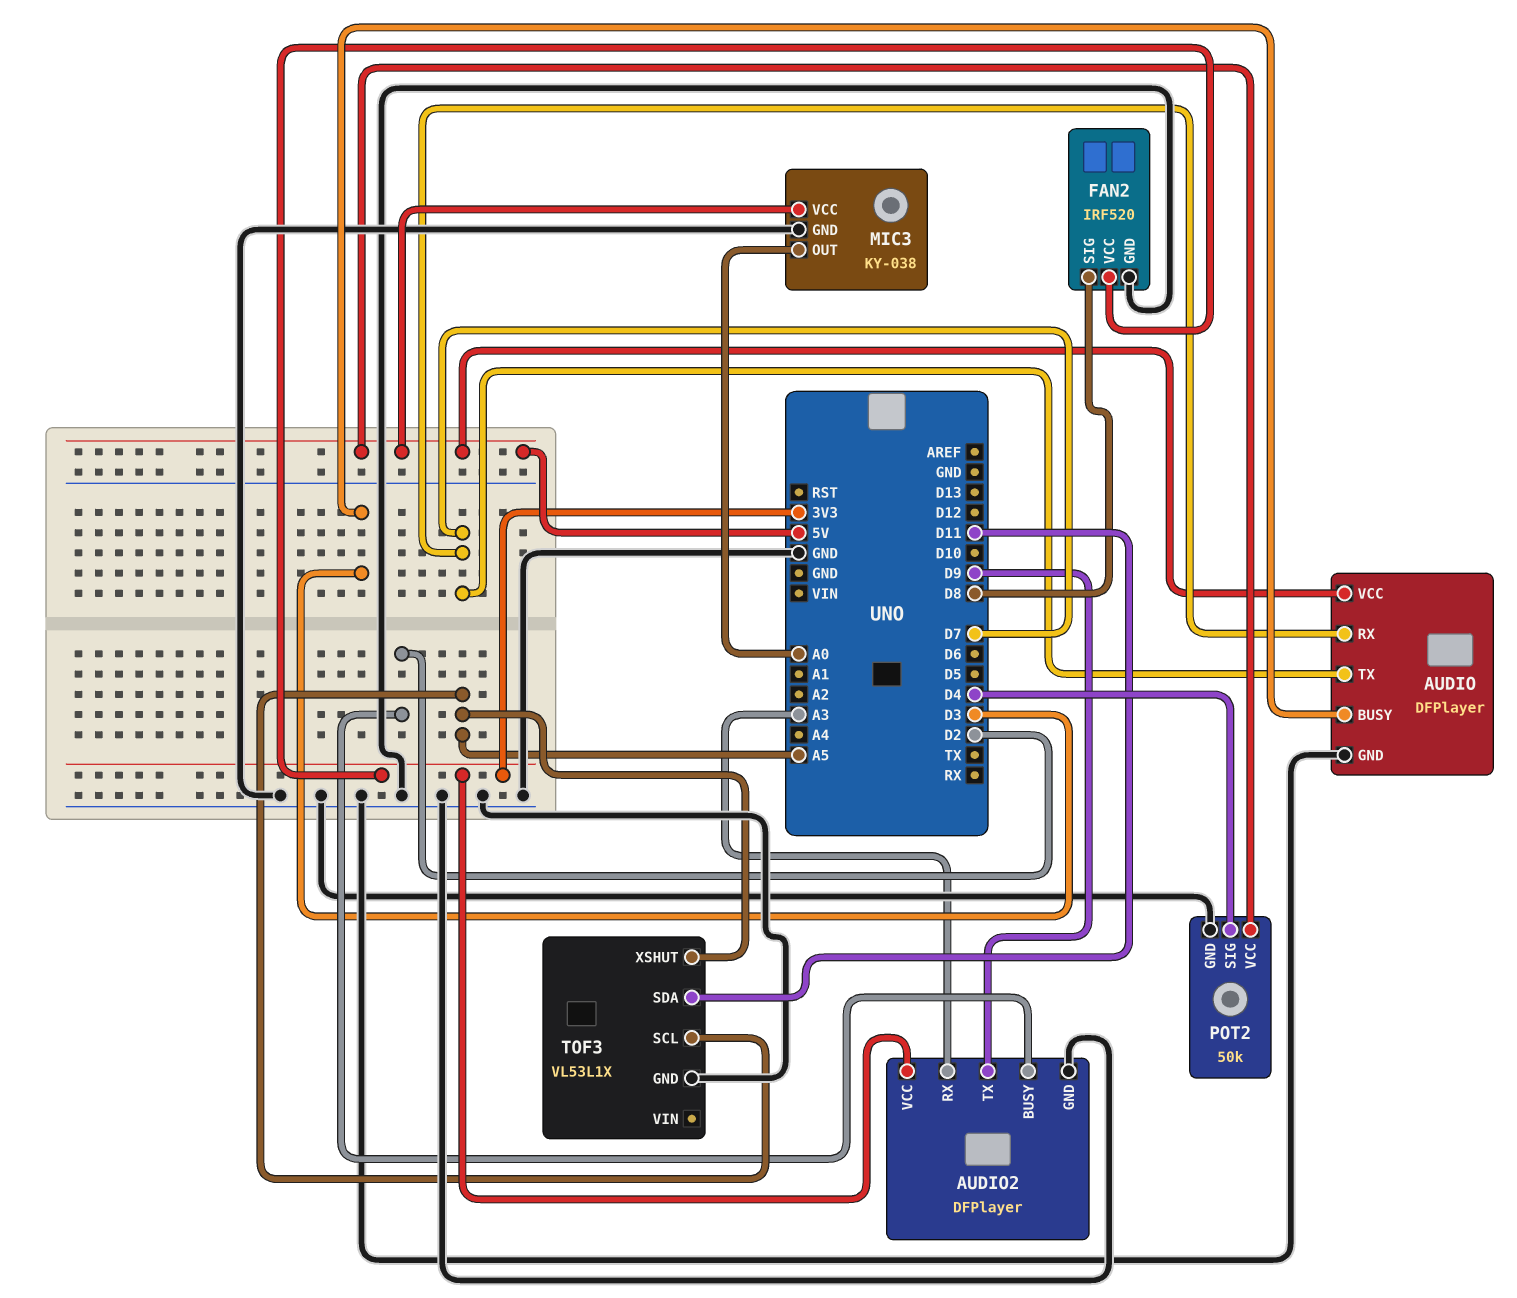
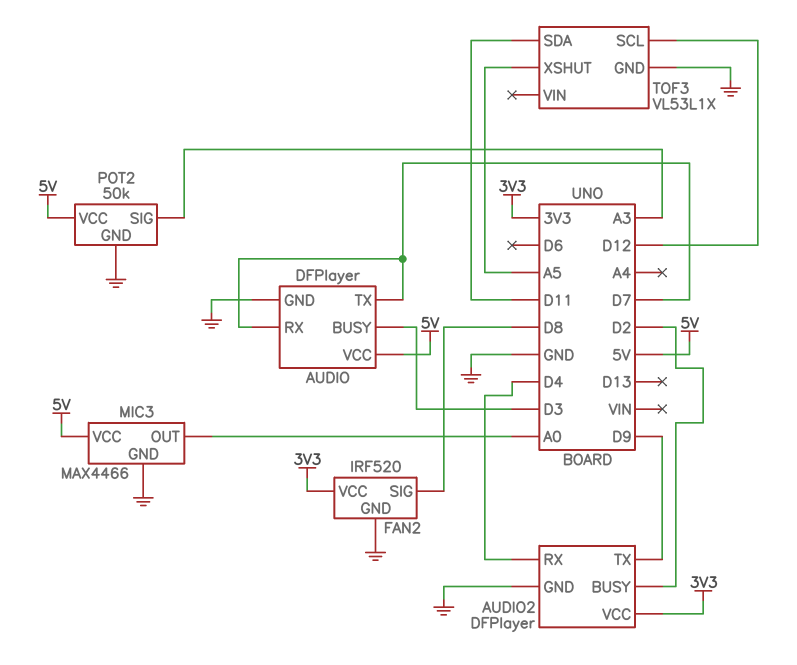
AUDIO2 pin RX: A3 -> D4
MIC3: KY-038 -> MAX4466
POT2 pin SIG: D4 -> A3
TOF3 pin SCL: A5 -> D12

